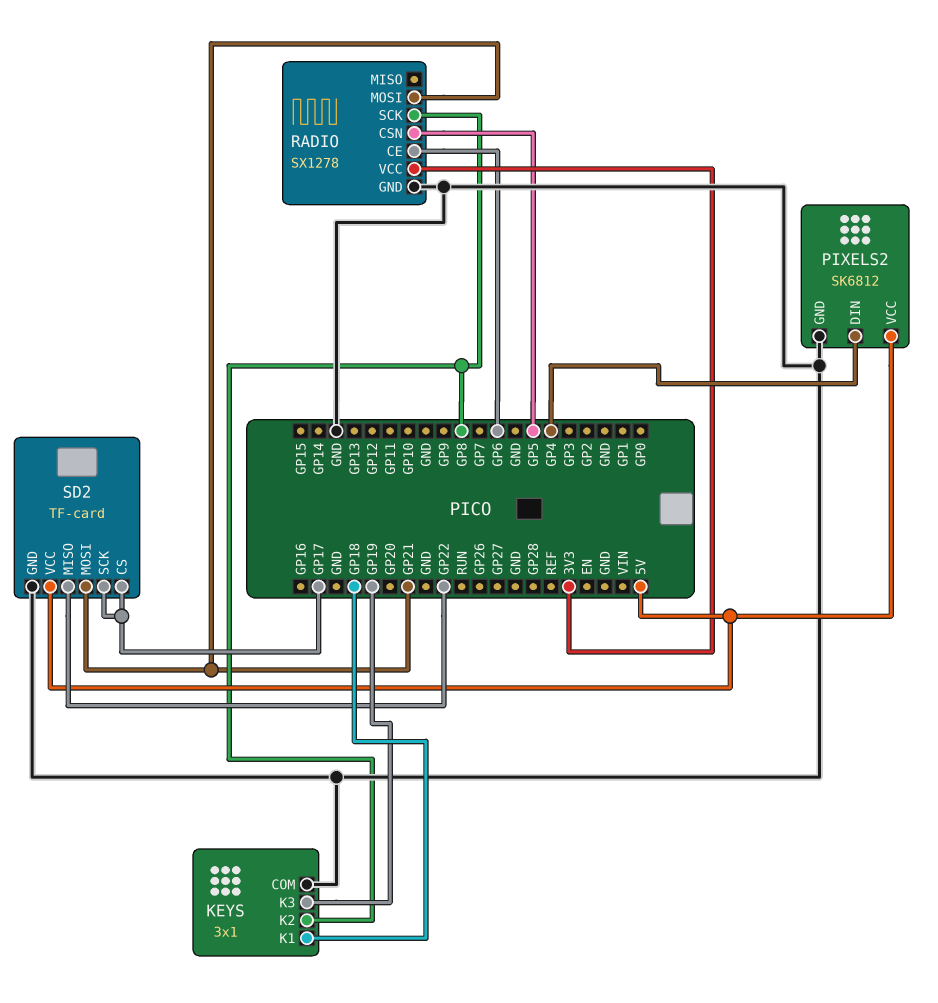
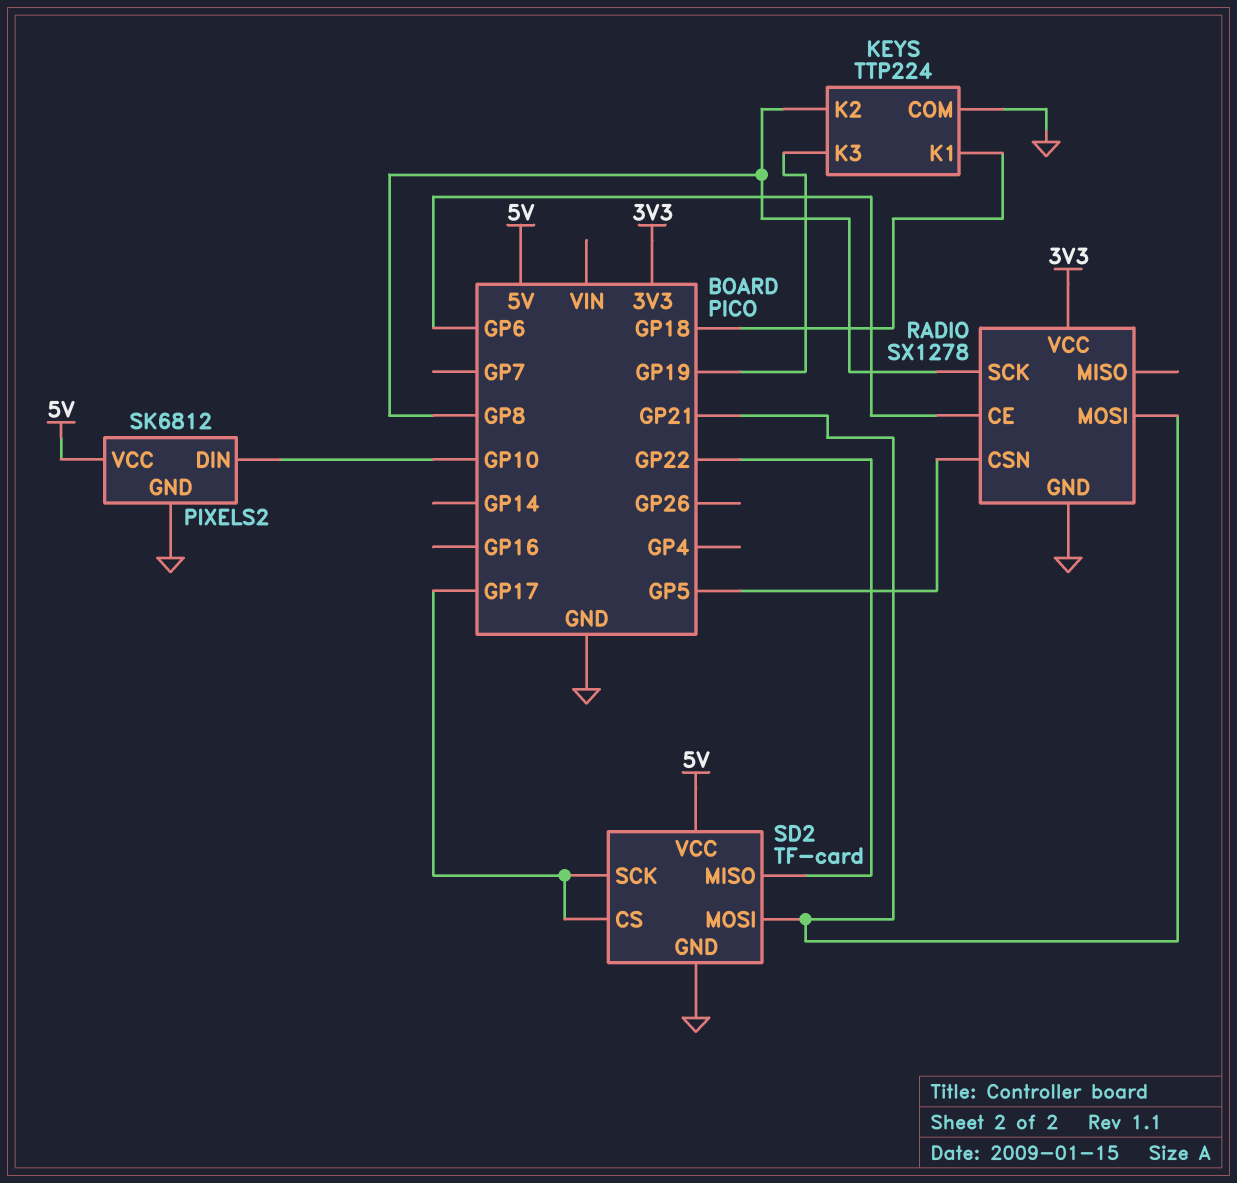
KEYS: 3x1 -> TTP224
PIXELS2 pin DIN: GP4 -> GP10

